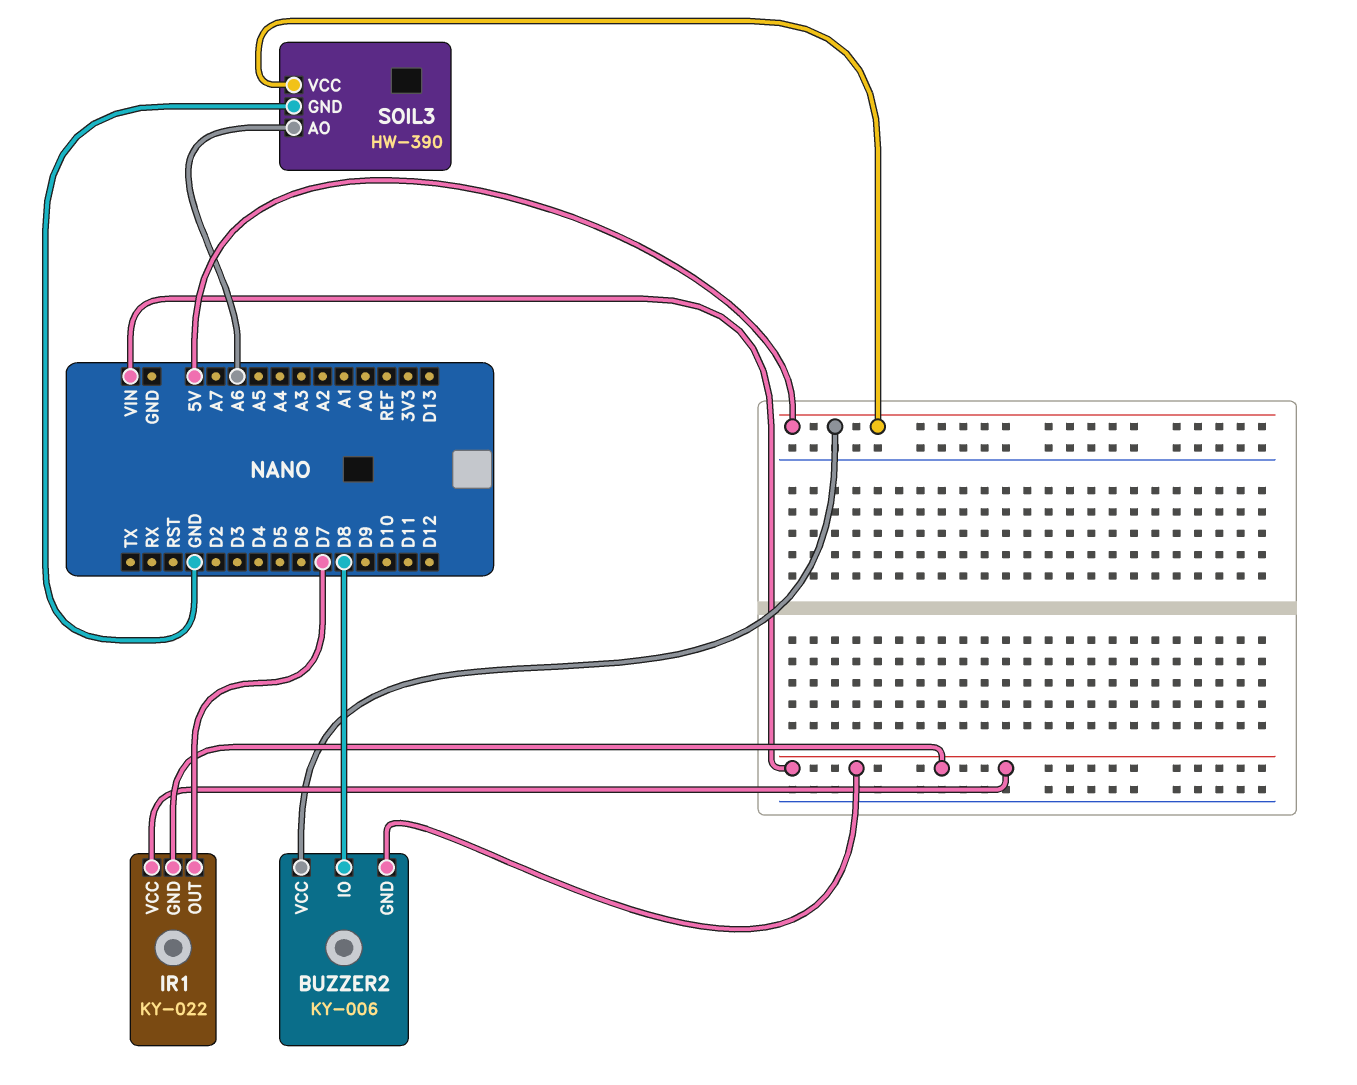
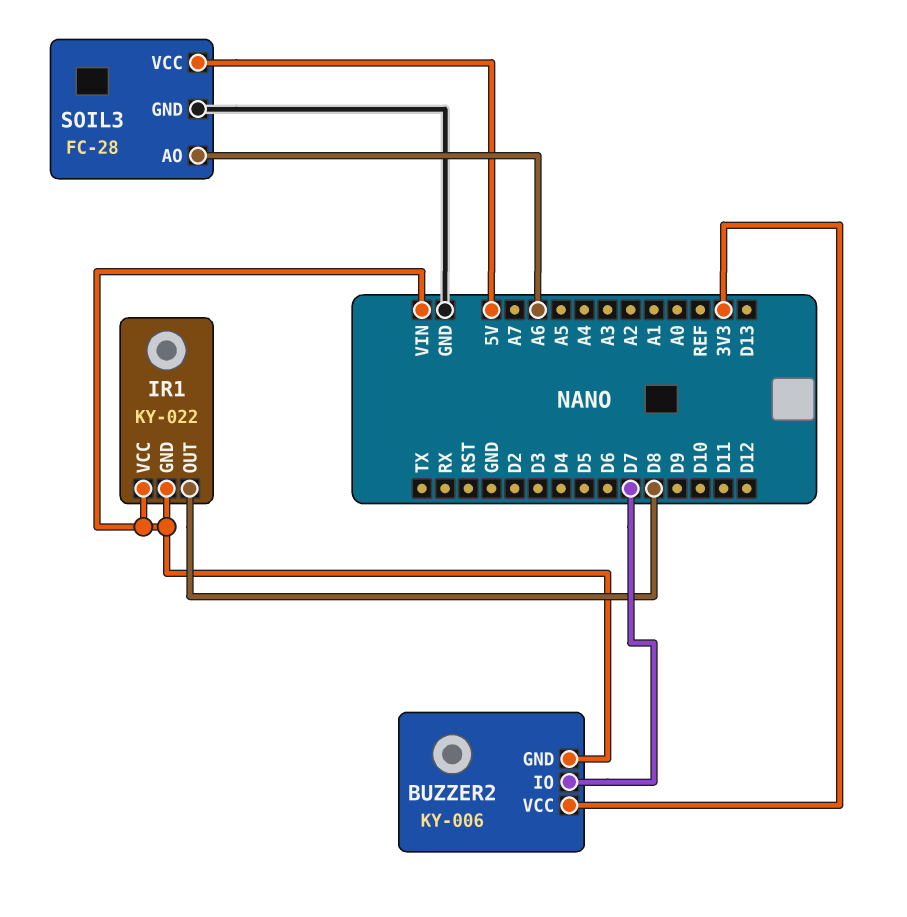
BUZZER2 pin IO: D8 -> D7
BUZZER2 pin VCC: 5V -> 3V3
IR1 pin OUT: D7 -> D8
SOIL3: HW-390 -> FC-28

